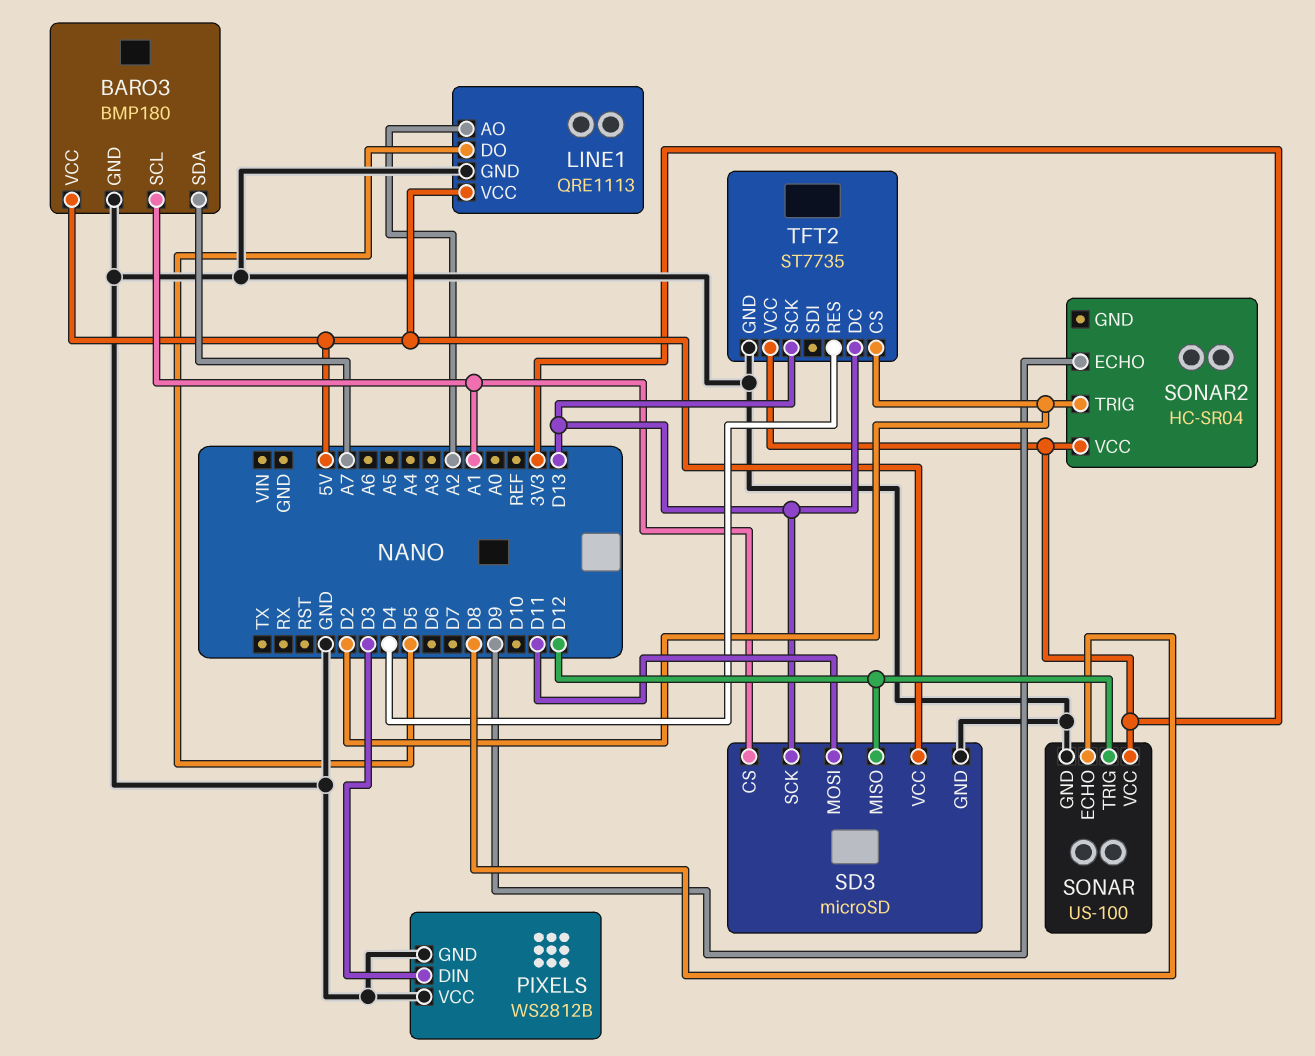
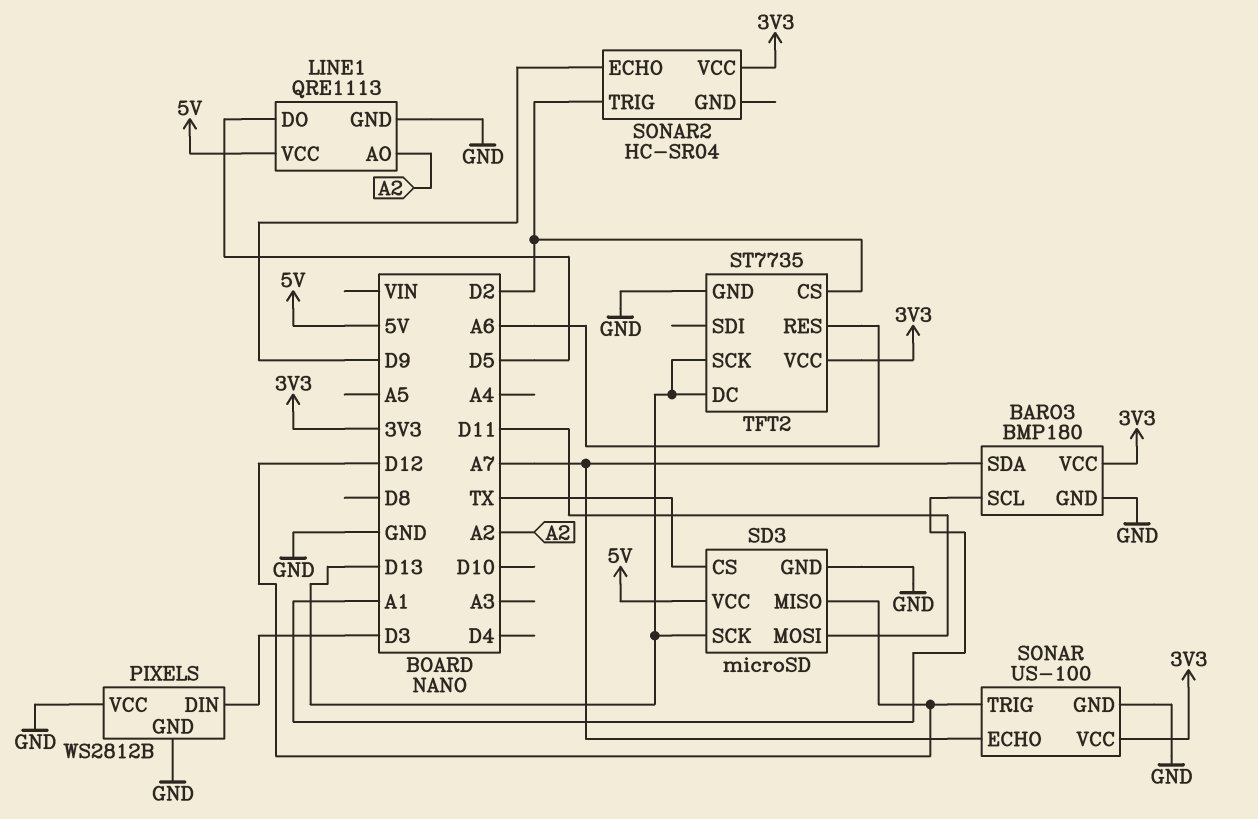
BARO3 pin VCC: 5V -> 3V3
SD3 pin CS: A1 -> TX
SONAR pin ECHO: D8 -> A7
TFT2 pin RES: D4 -> A6

